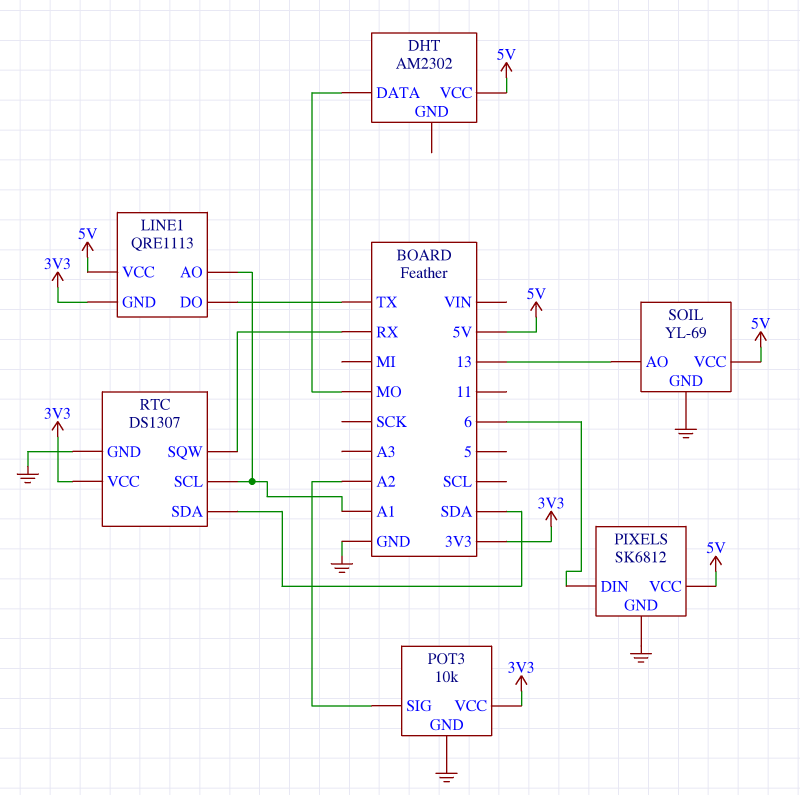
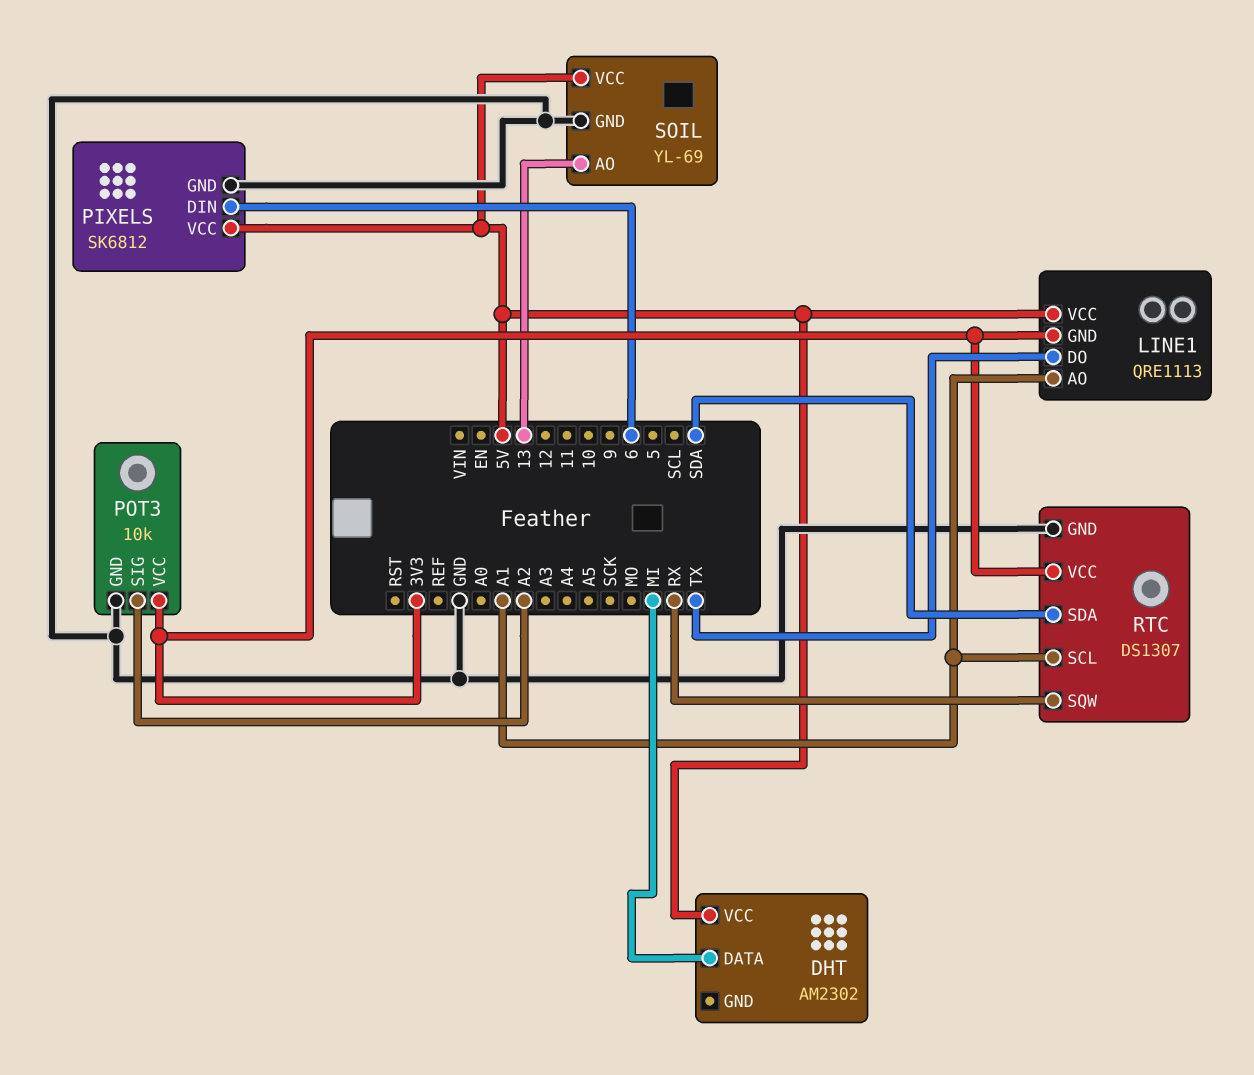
DHT pin DATA: MO -> MI

